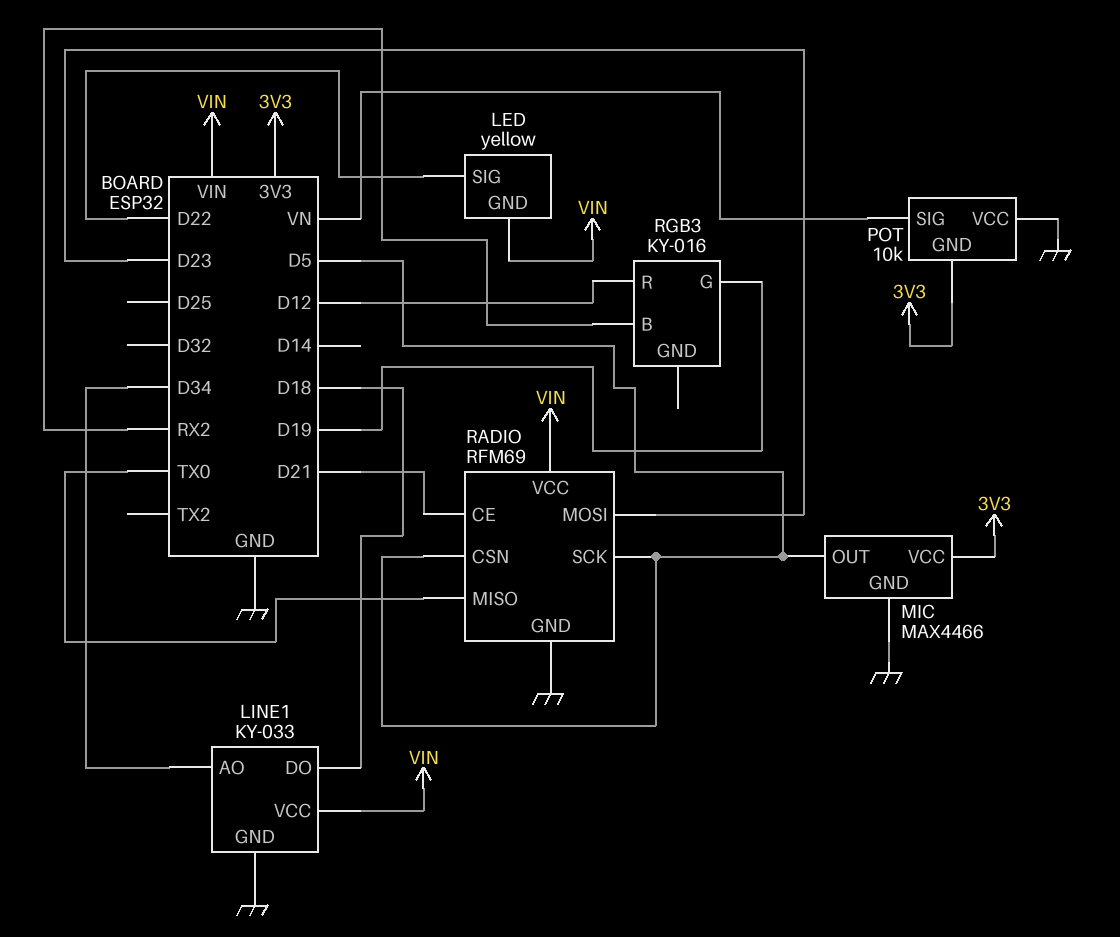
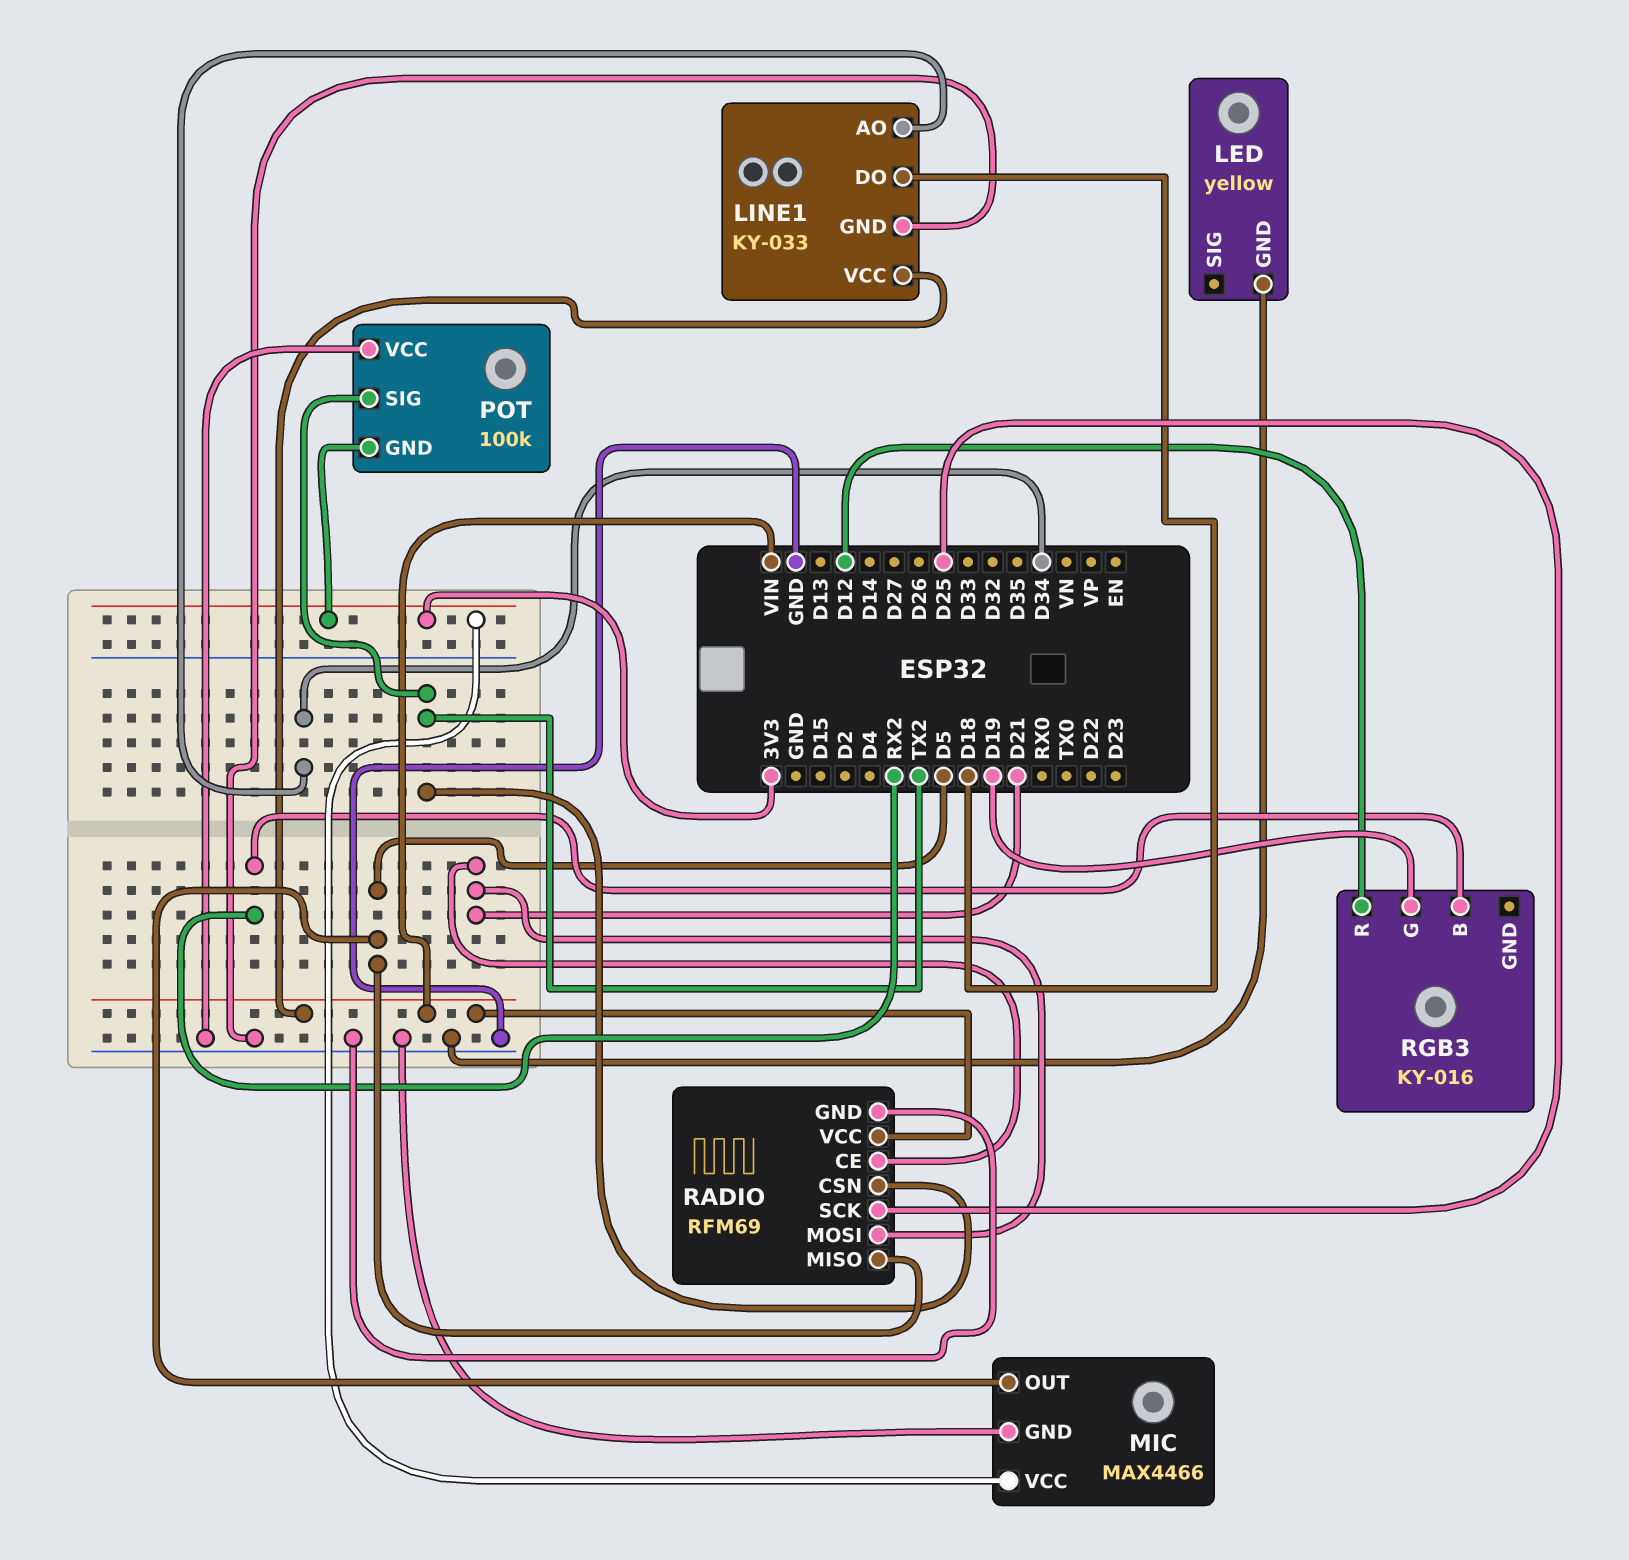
LED pin GND: VIN -> GND
LED pin SIG: D22 -> none
POT: 10k -> 100k
POT pin SIG: VN -> TX2
RADIO pin CSN: D5 -> TX2
RADIO pin MISO: TX0 -> D5
RADIO pin MOSI: D23 -> D21
RADIO pin SCK: D5 -> D25

